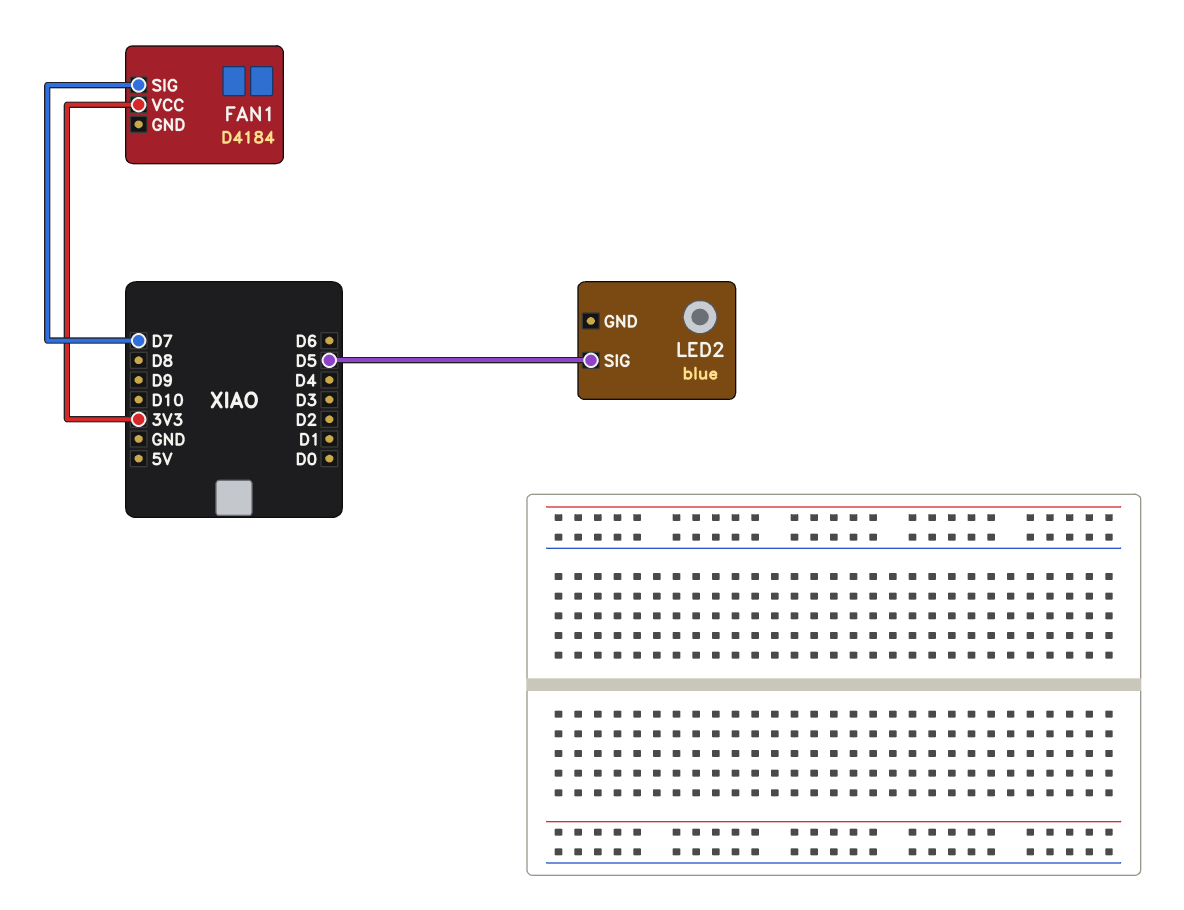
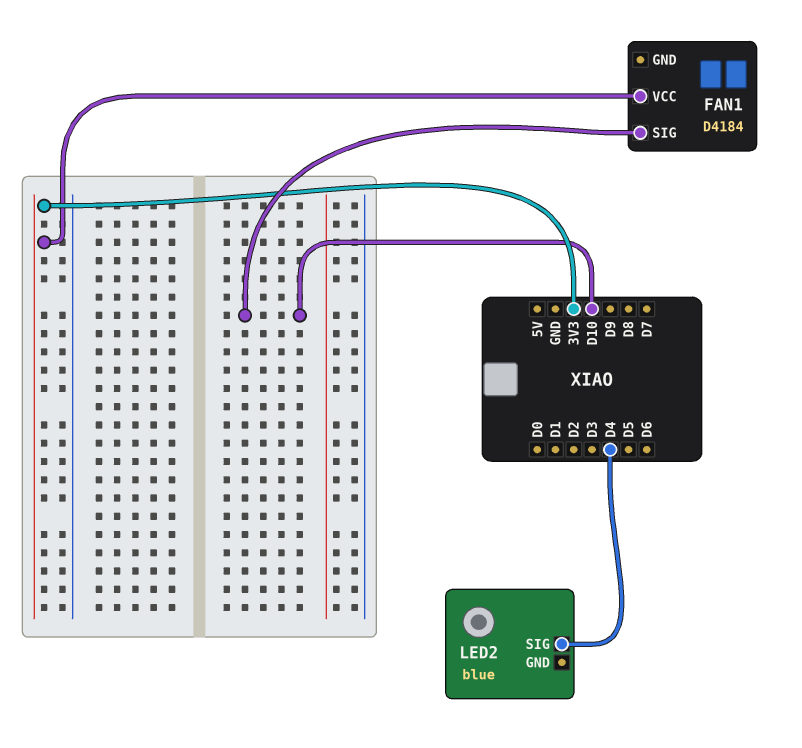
FAN1 pin SIG: D7 -> D10
LED2 pin SIG: D5 -> D4

